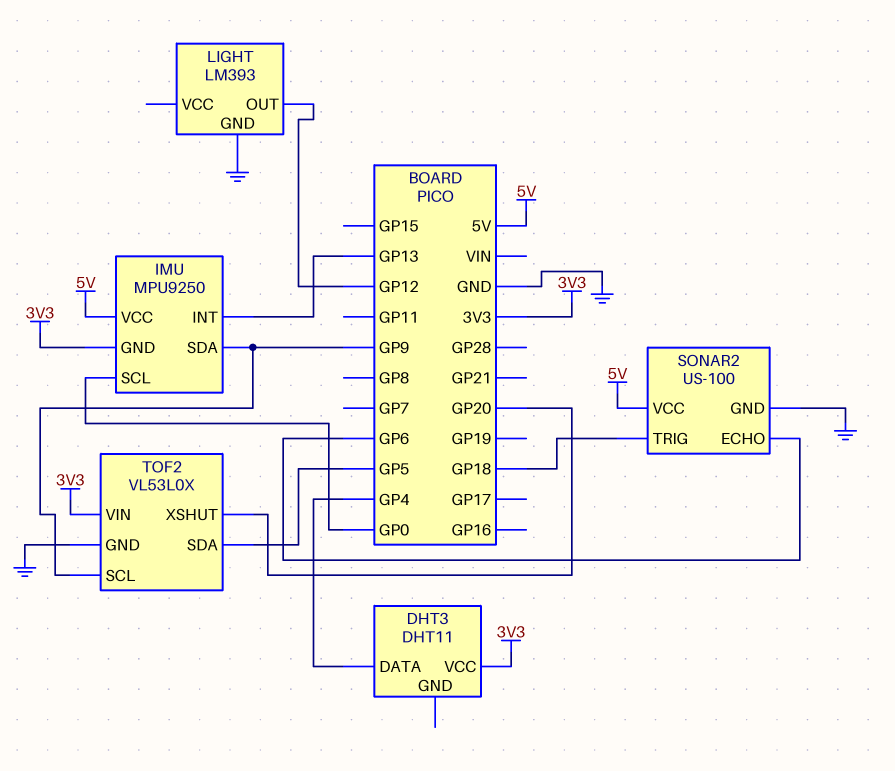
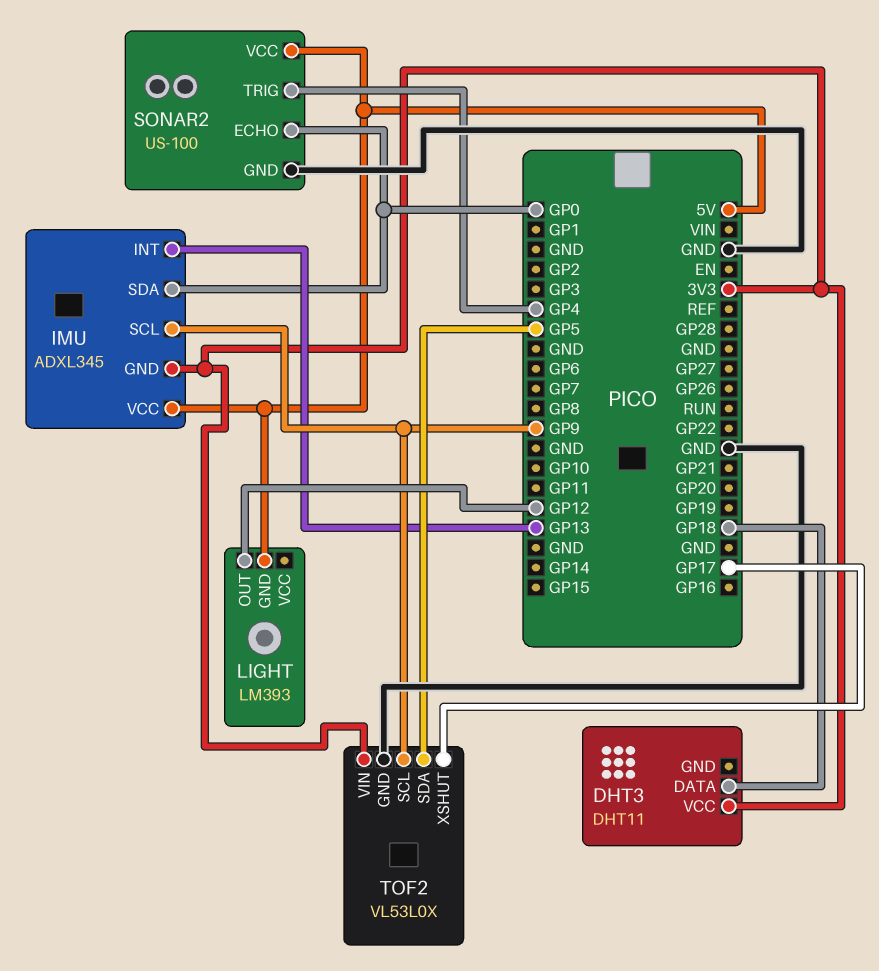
DHT3 pin DATA: GP4 -> GP18
IMU: MPU9250 -> ADXL345
IMU pin SCL: GP0 -> GP9
IMU pin SDA: GP9 -> GP0
LIGHT pin GND: GND -> 5V
SONAR2 pin ECHO: GP6 -> GP0
SONAR2 pin TRIG: GP18 -> GP4
TOF2 pin XSHUT: GP20 -> GP17

